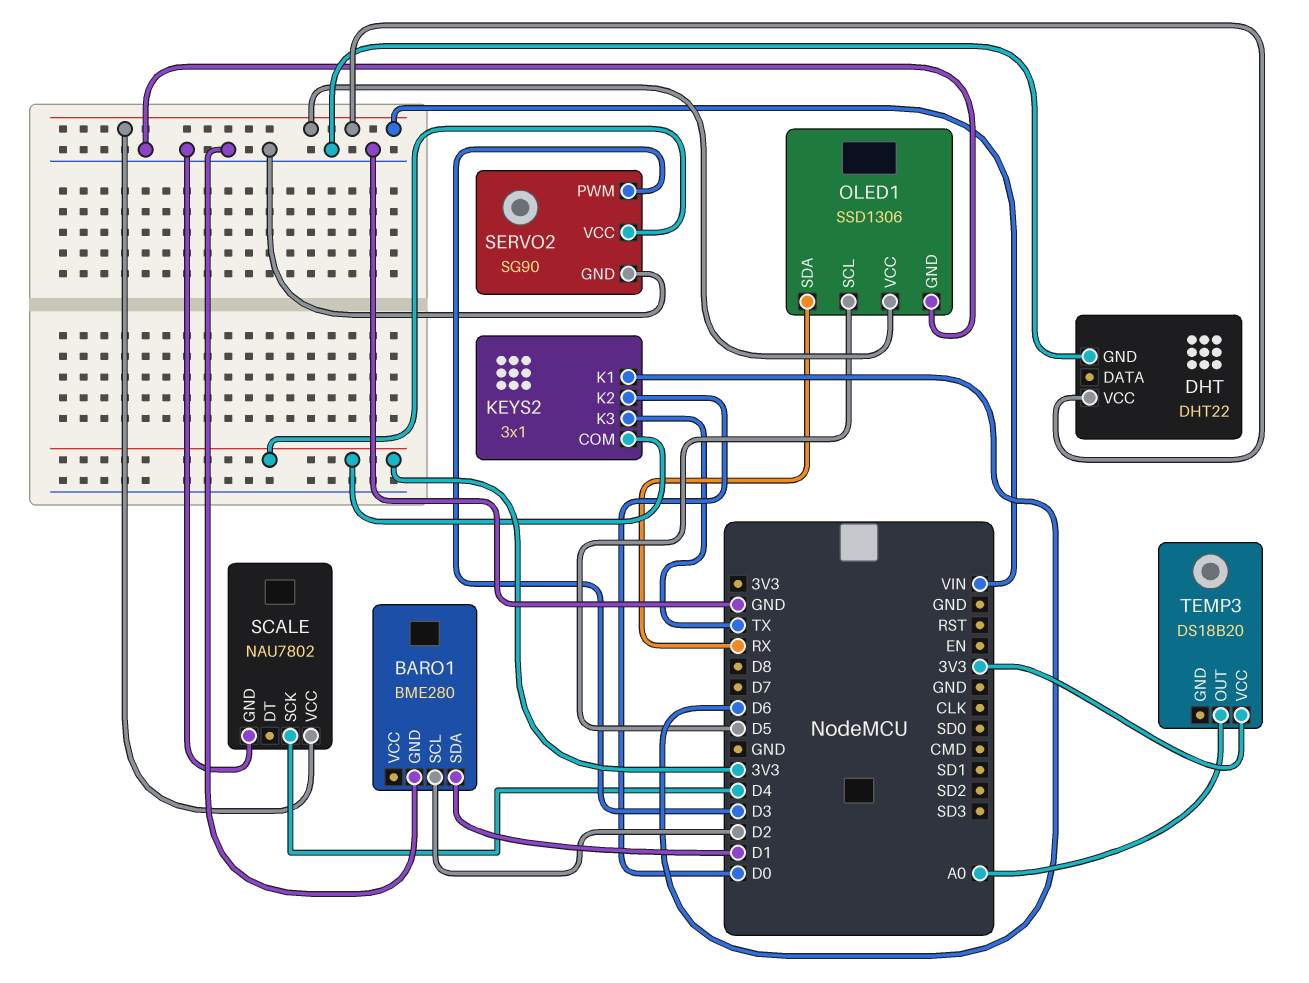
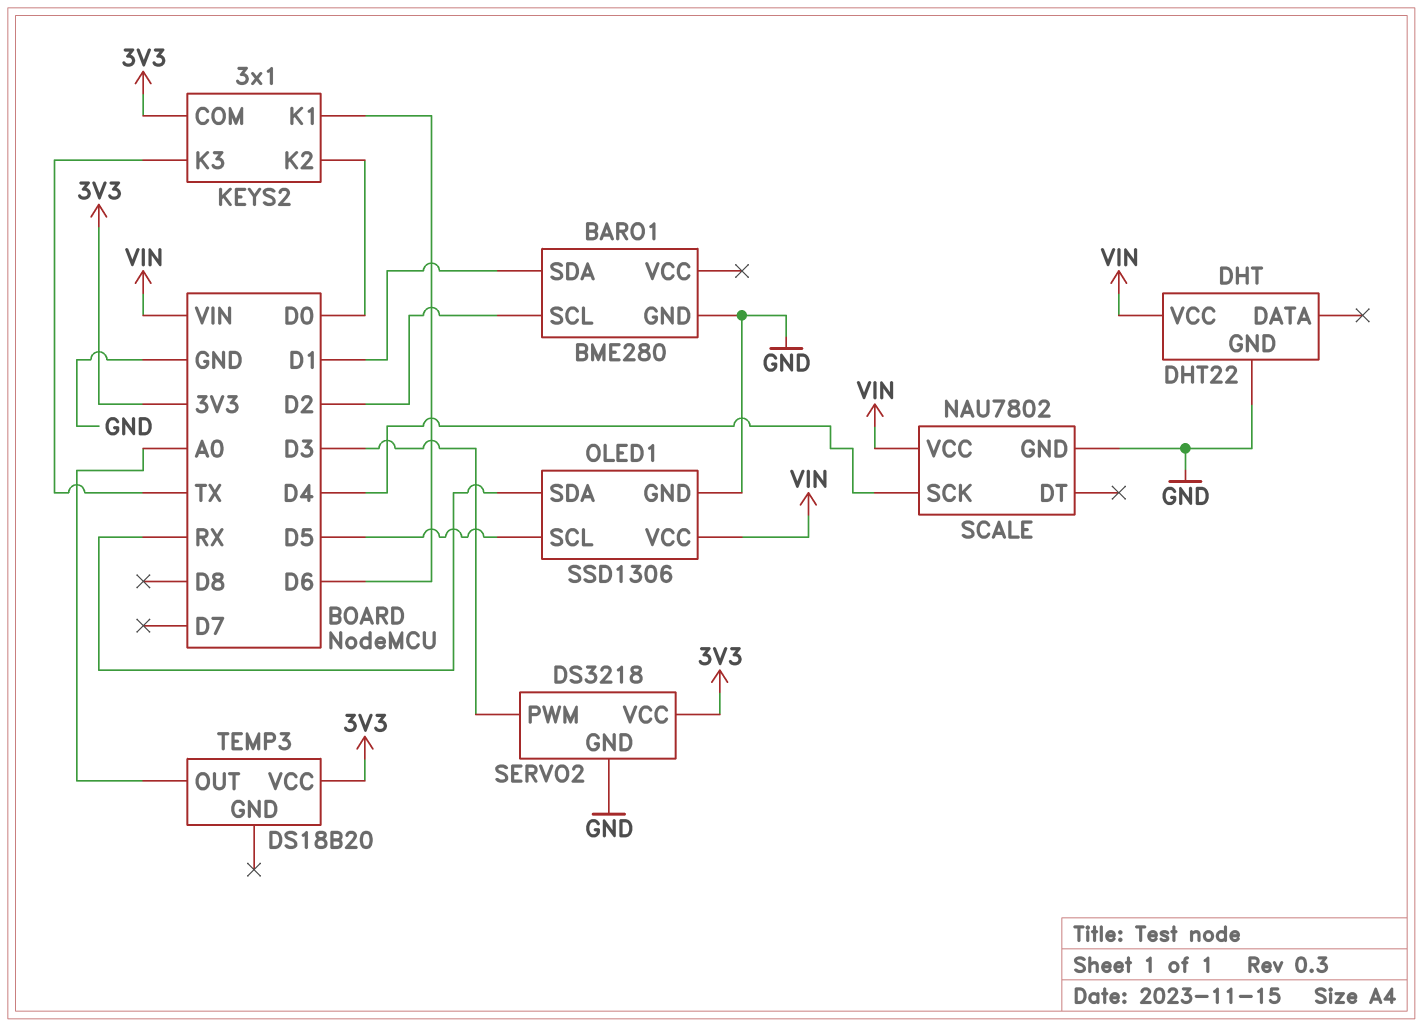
SERVO2: SG90 -> DS3218

